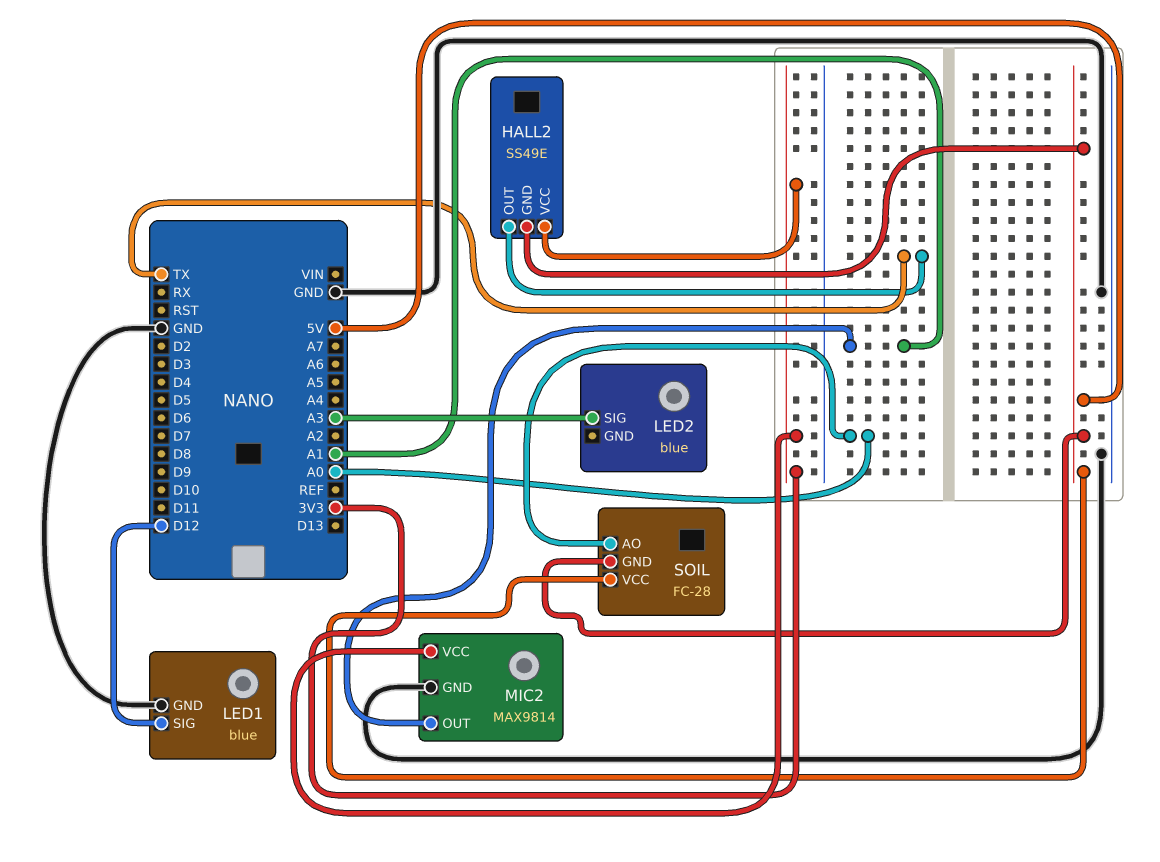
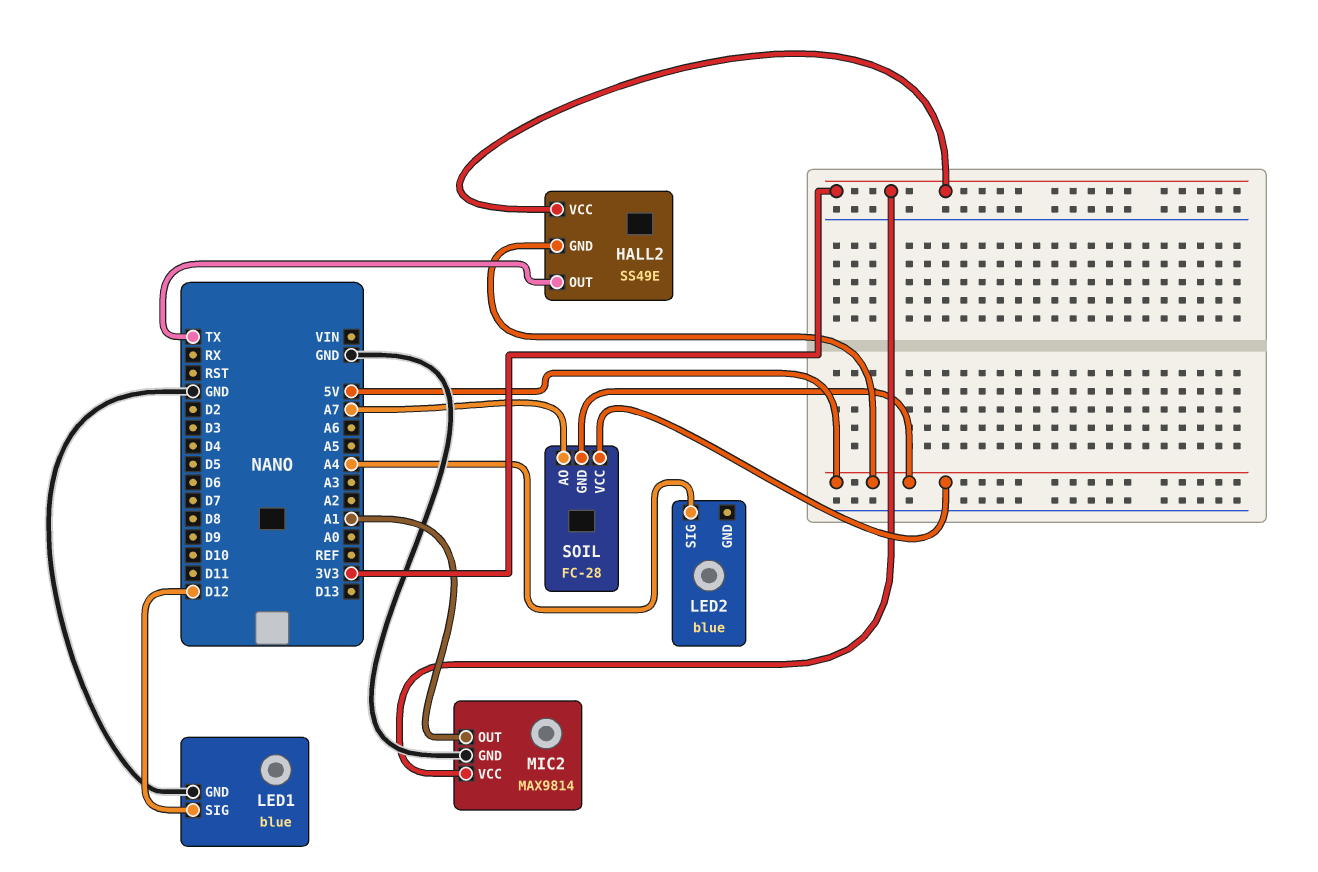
LED2 pin SIG: A3 -> A4
SOIL pin AO: A0 -> A7

